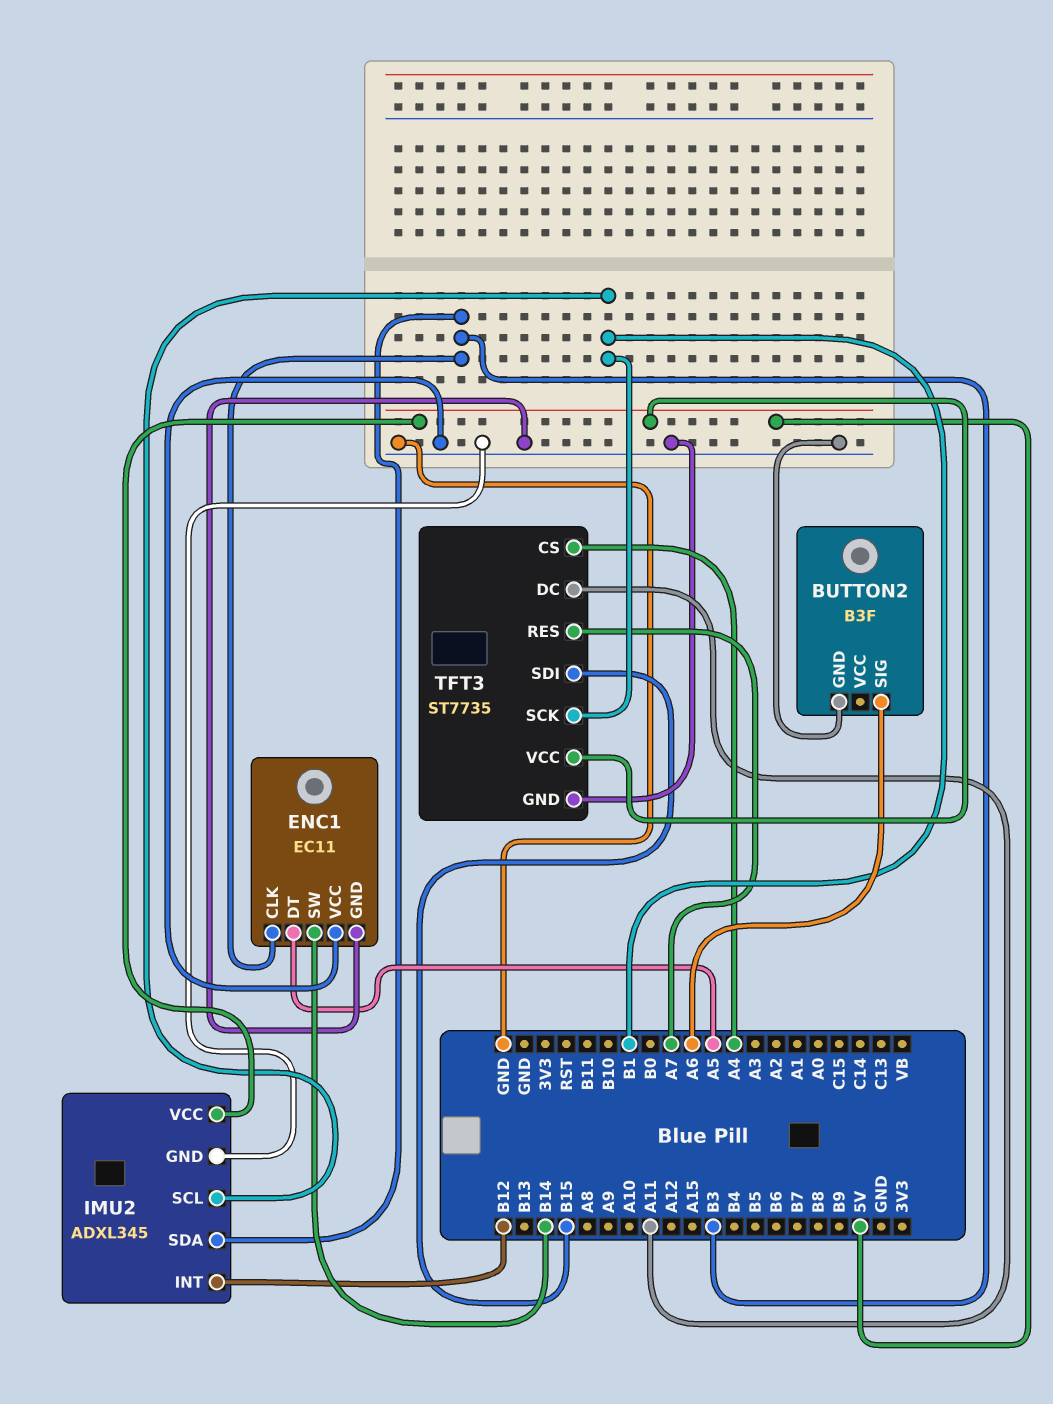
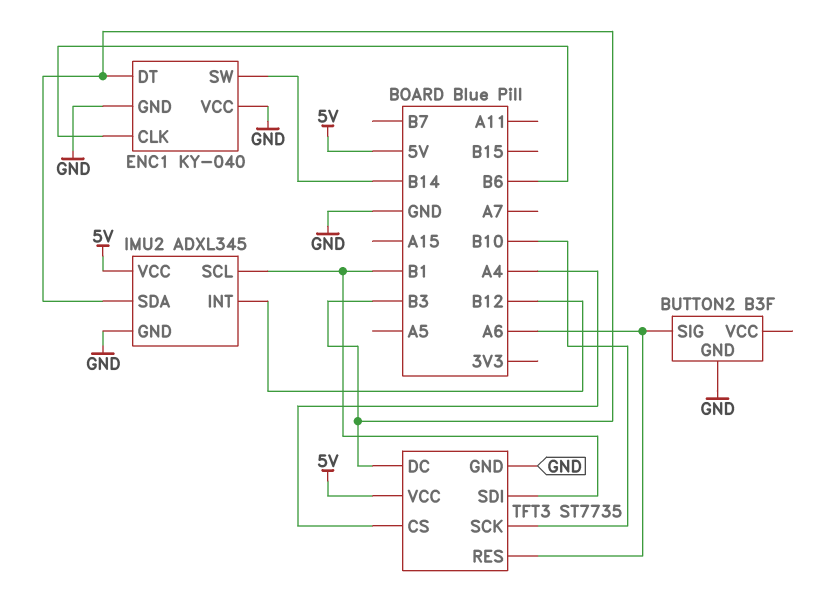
ENC1: EC11 -> KY-040
ENC1 pin CLK: B3 -> B6
ENC1 pin DT: A5 -> B3
TFT3 pin DC: A11 -> B3
TFT3 pin RES: A7 -> A6
TFT3 pin SCK: B1 -> B10
TFT3 pin SDI: B15 -> B1

